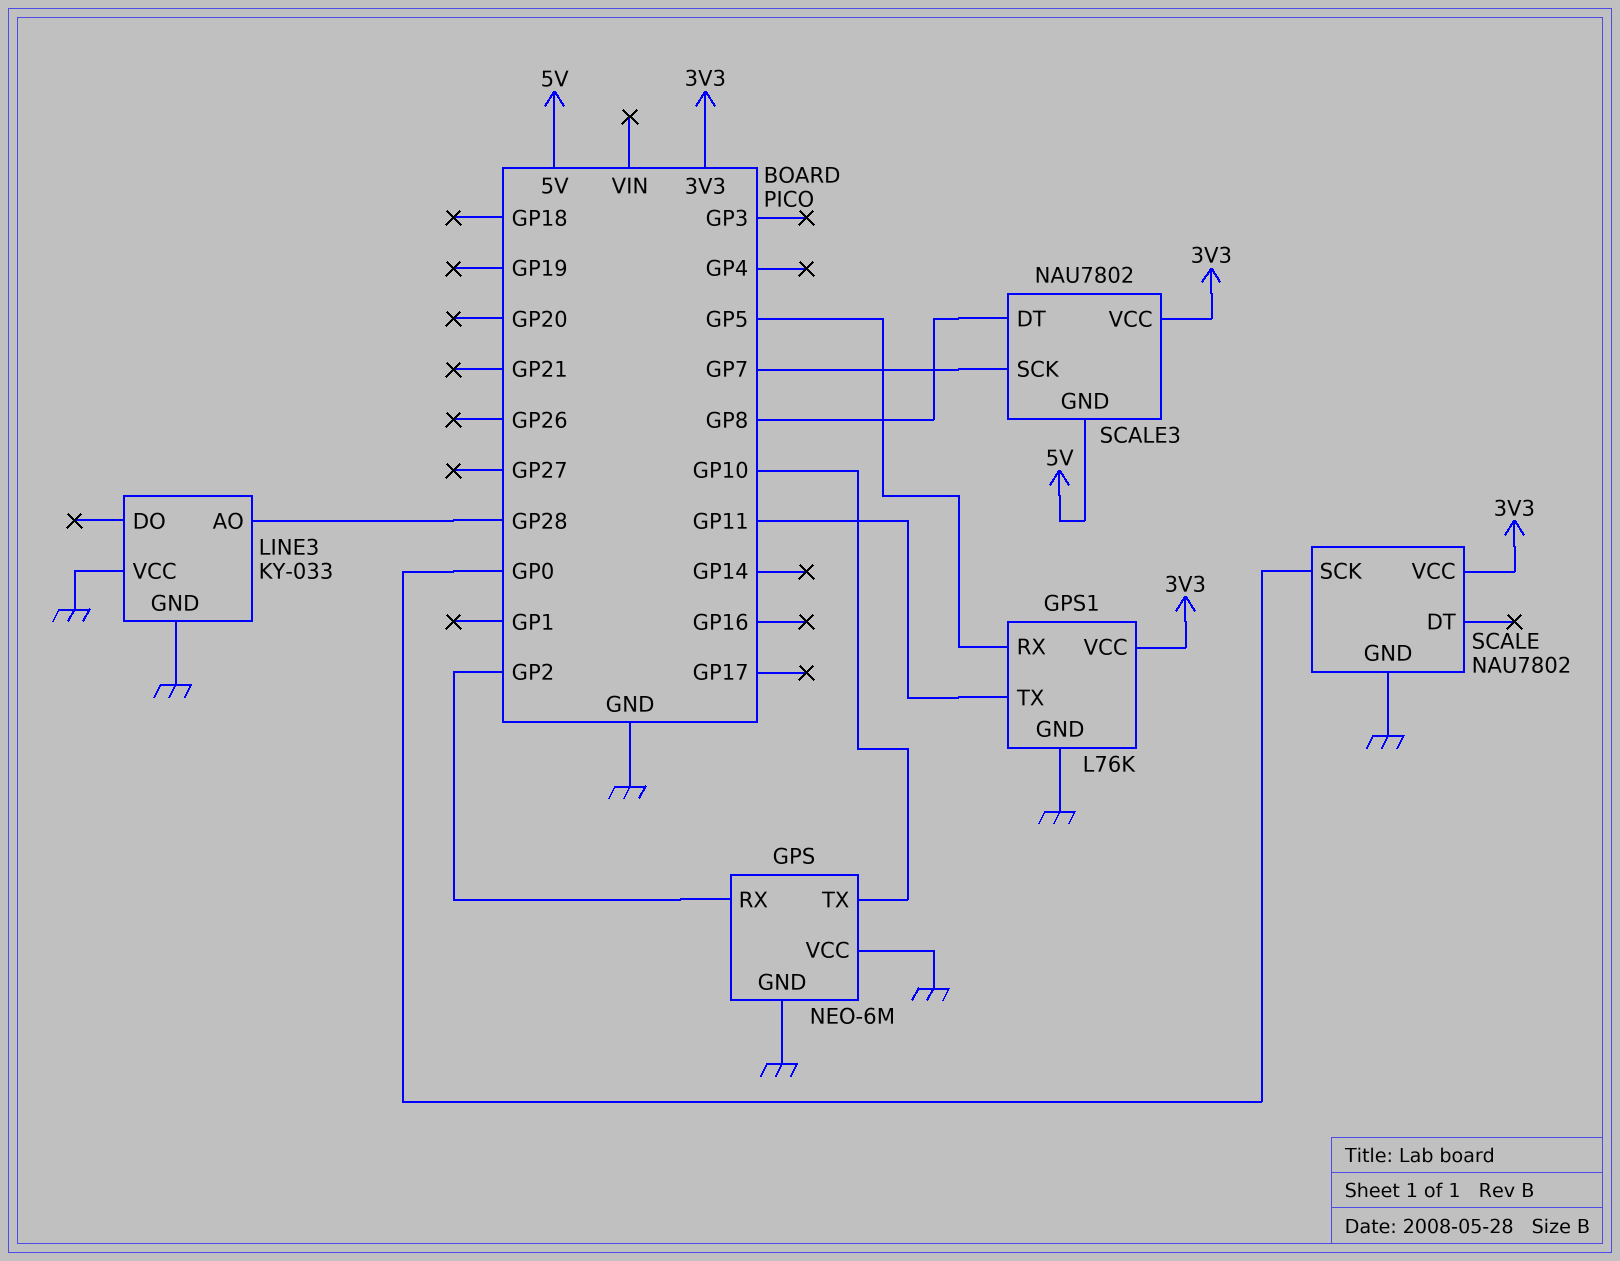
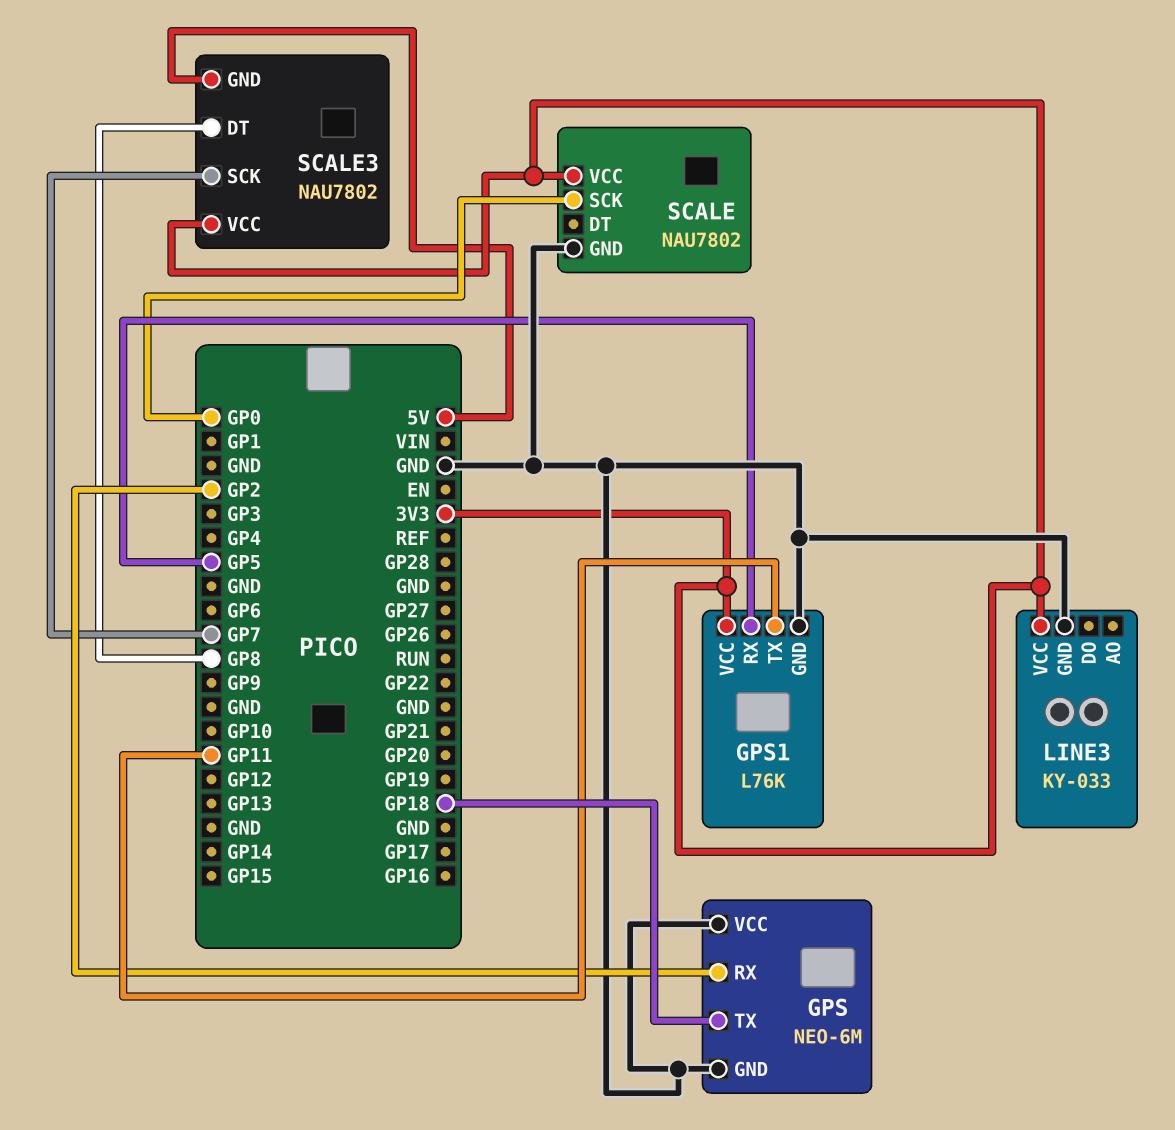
GPS pin TX: GP10 -> GP18
LINE3 pin AO: GP28 -> none
LINE3 pin VCC: GND -> 3V3

